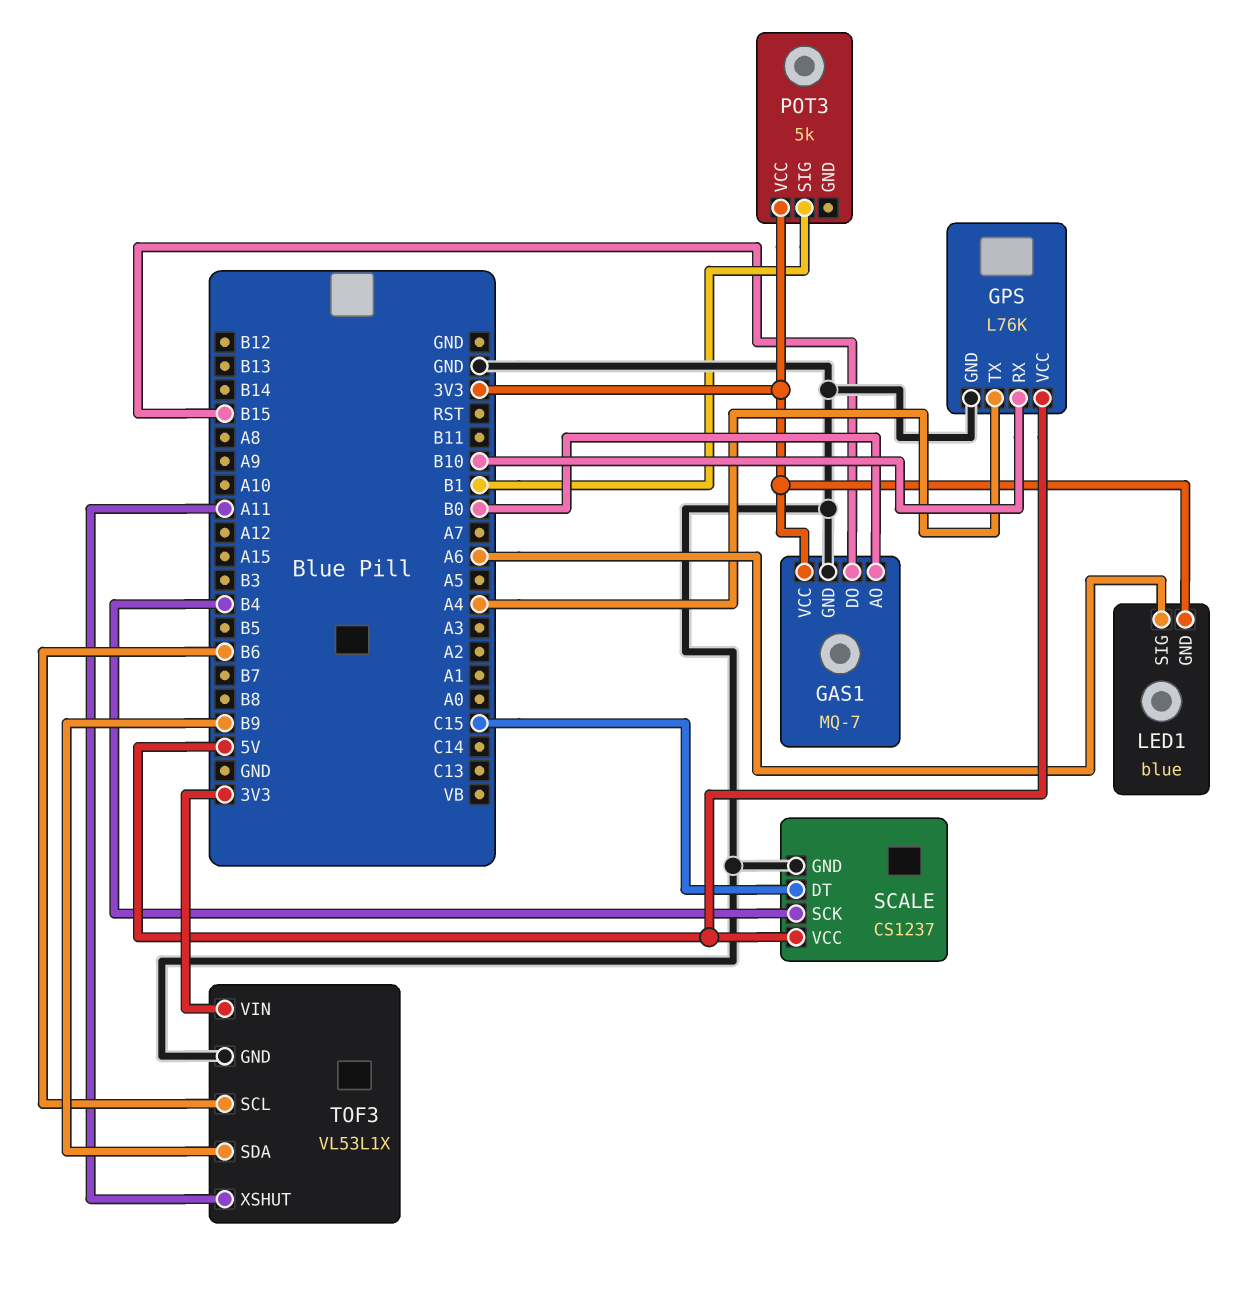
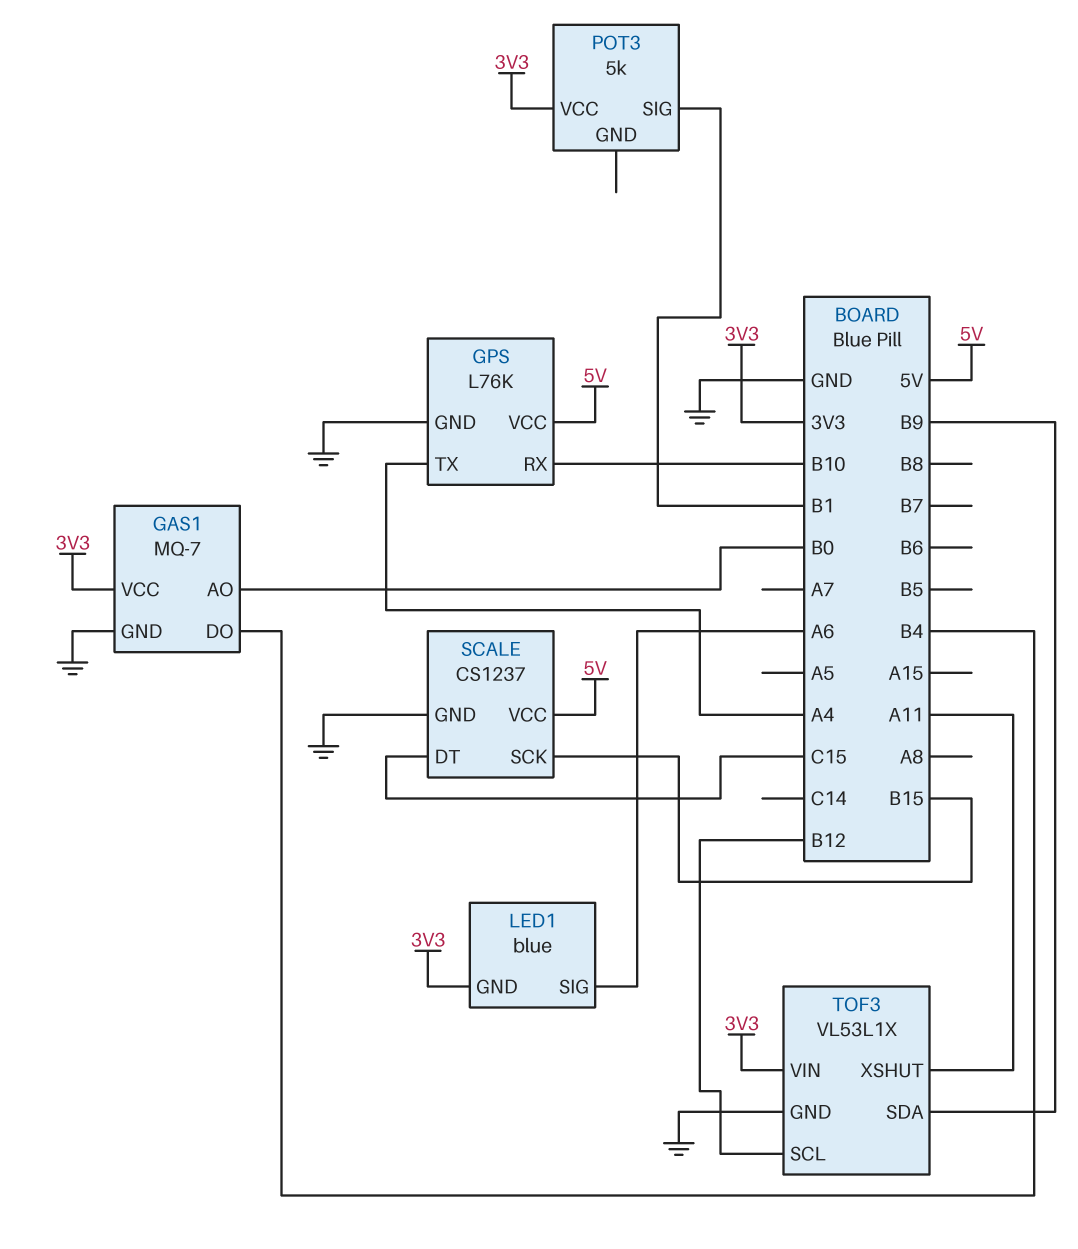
GAS1 pin DO: B15 -> B4
SCALE pin SCK: B4 -> B15
TOF3 pin SCL: B6 -> B12

